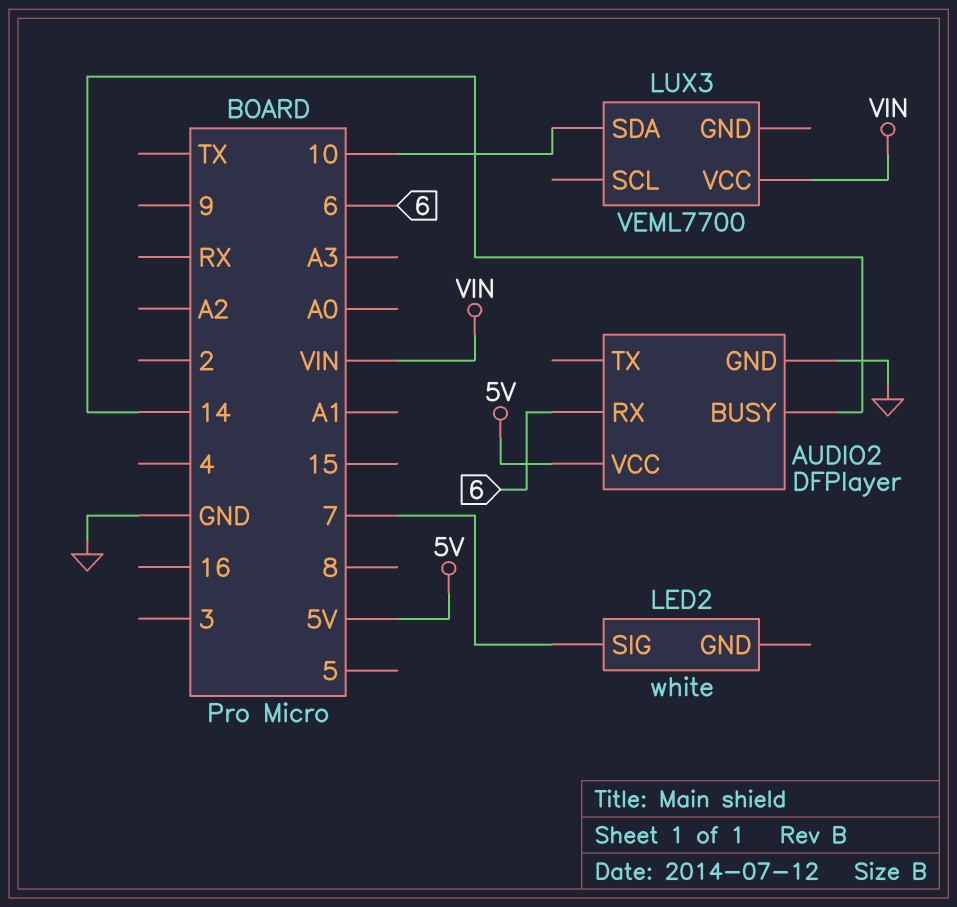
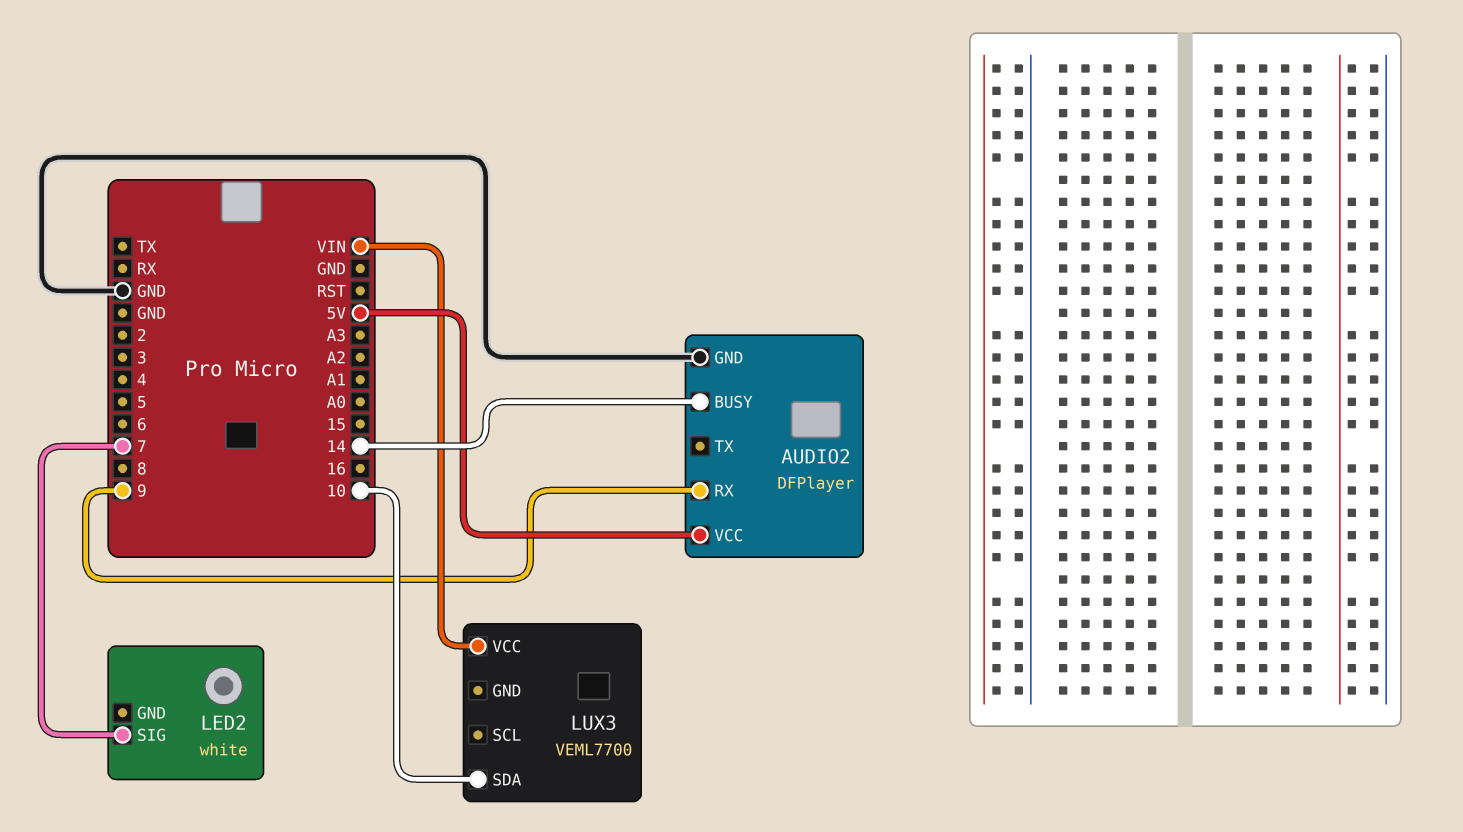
AUDIO2 pin RX: 6 -> 9

